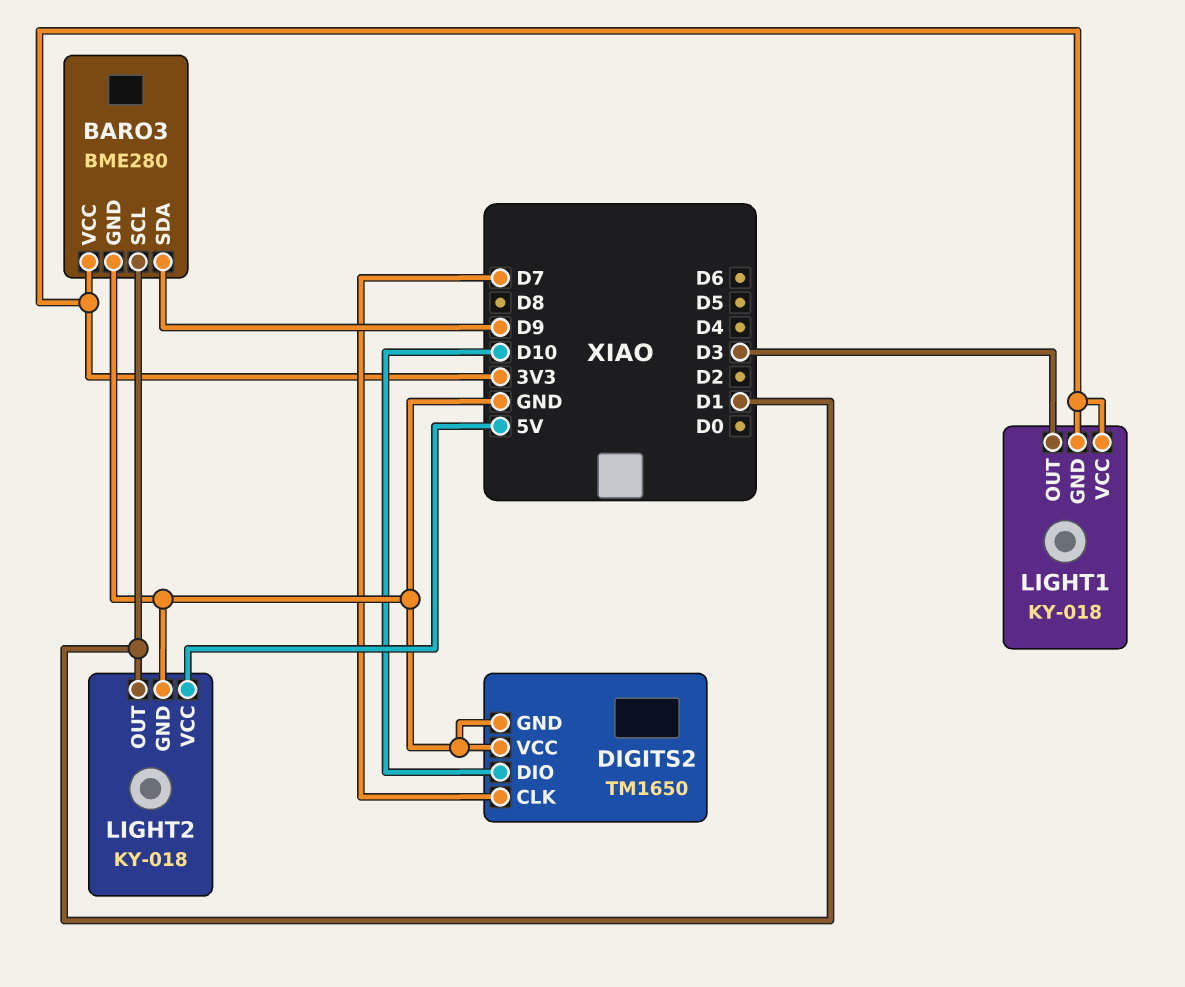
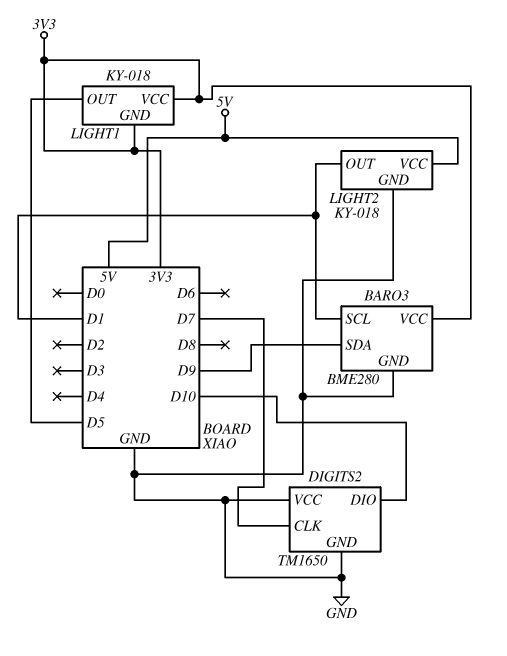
LIGHT1 pin OUT: D3 -> D5

